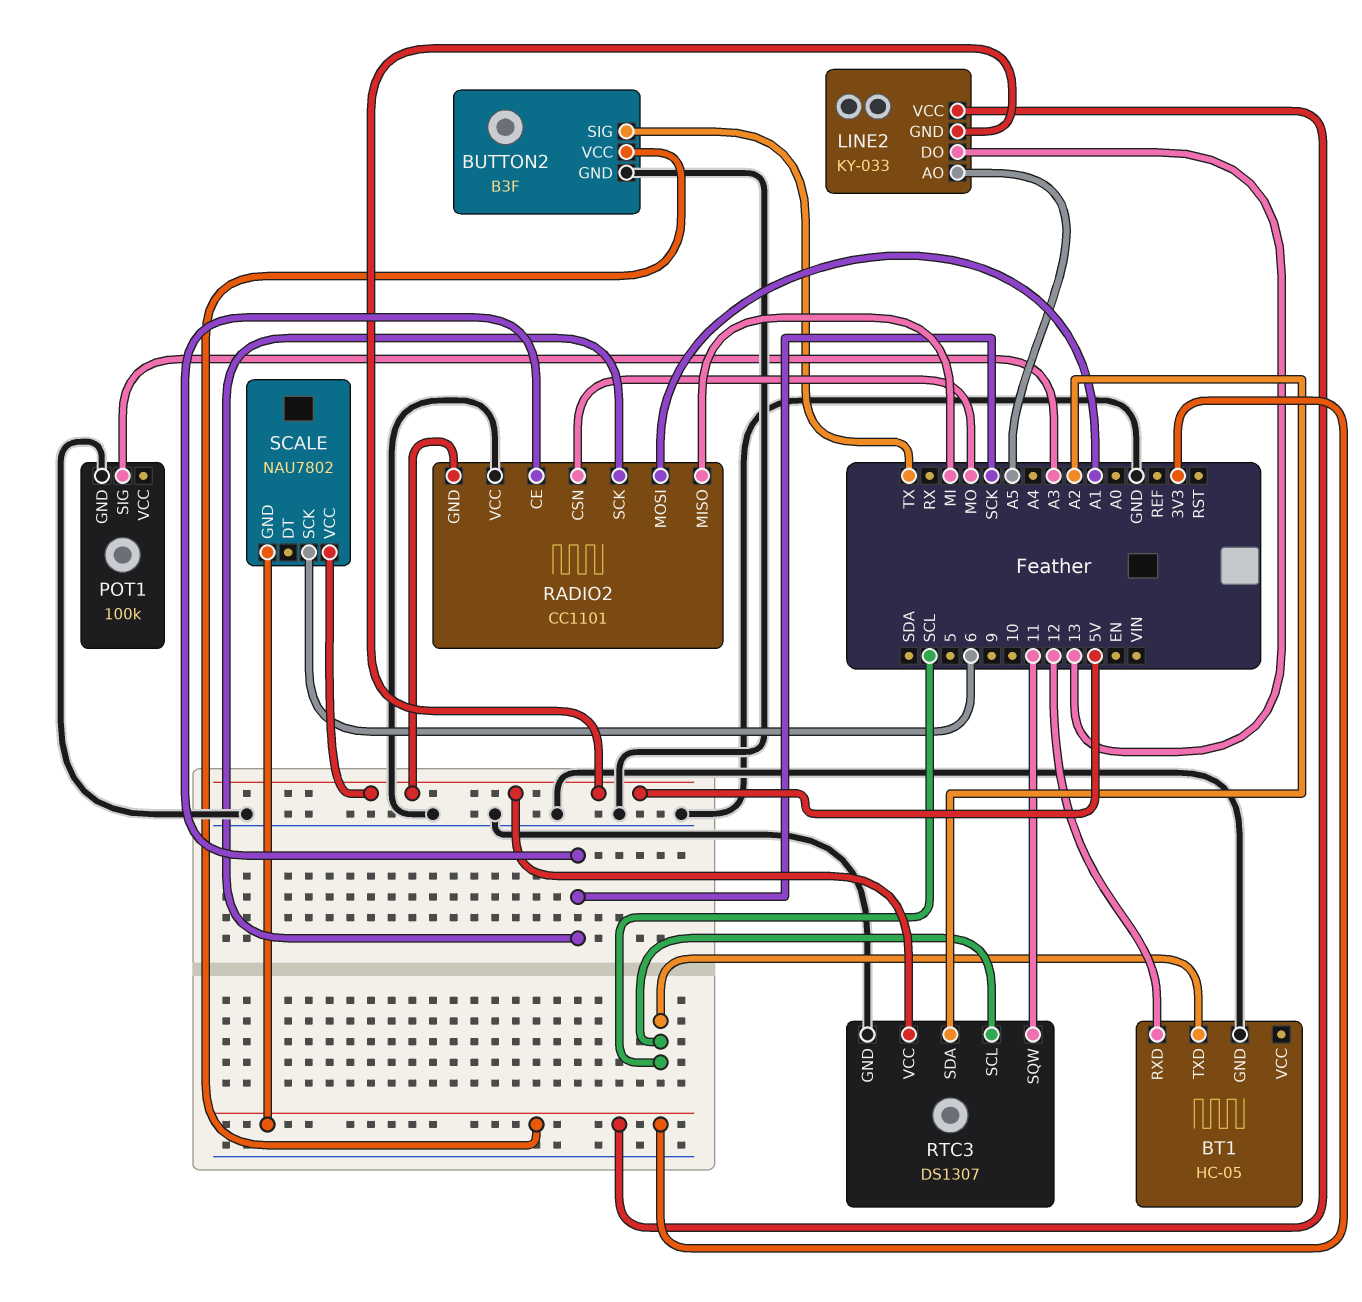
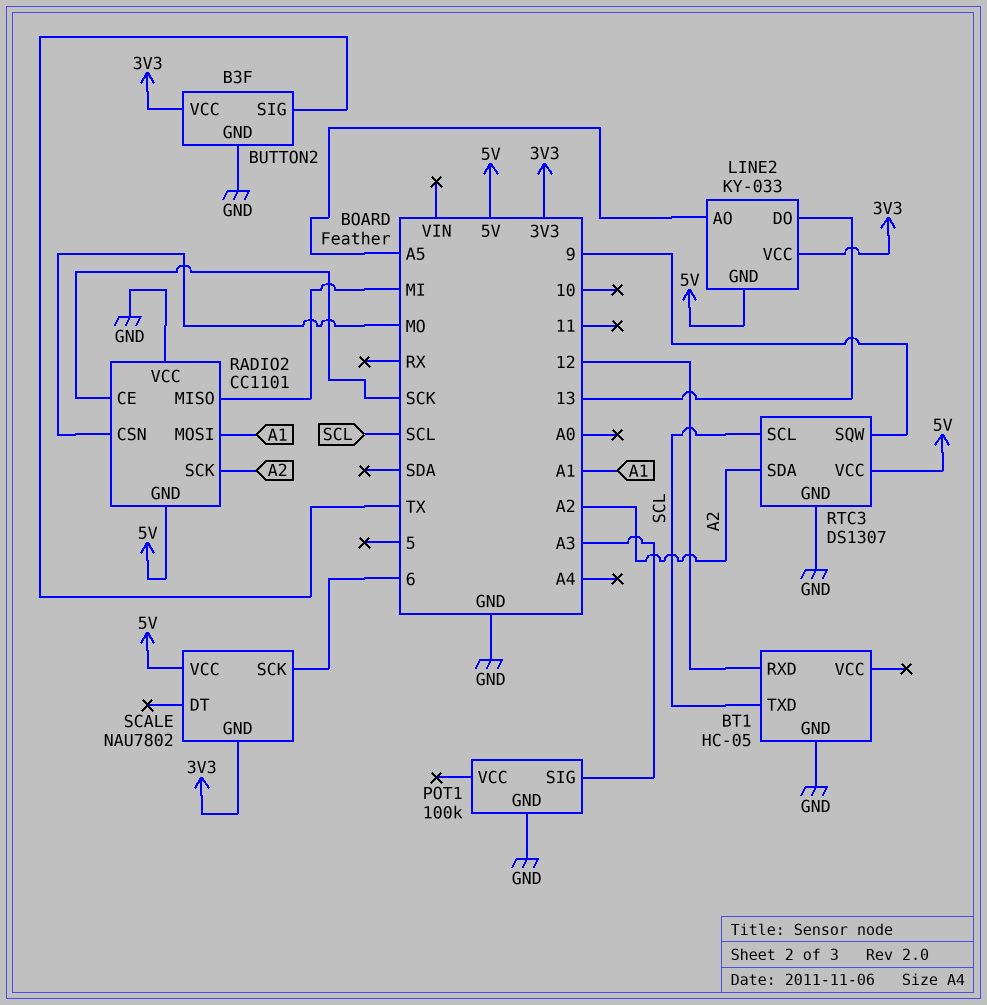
RADIO2 pin SCK: SCK -> A2
RTC3 pin SQW: 11 -> 9

